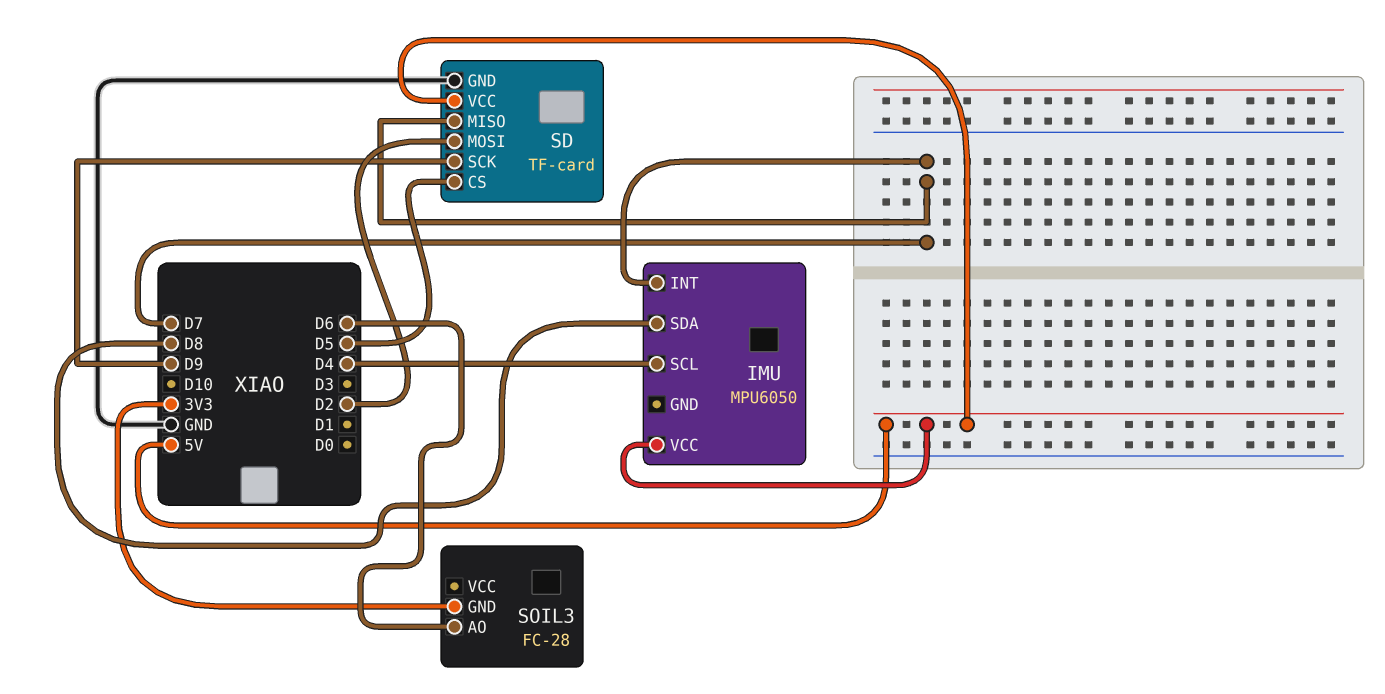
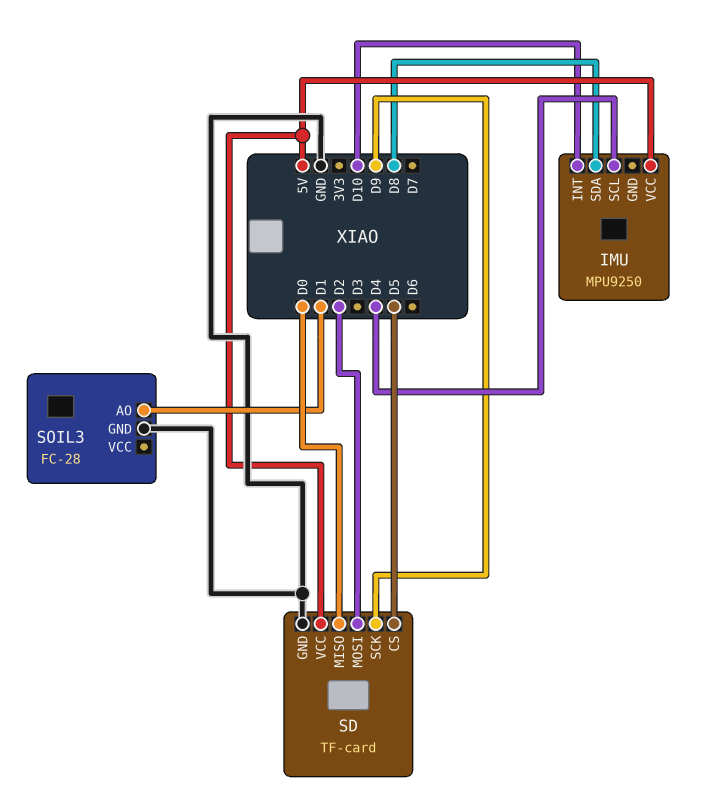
IMU: MPU6050 -> MPU9250
IMU pin INT: D7 -> D10
SD pin MISO: D7 -> D0
SOIL3 pin AO: D6 -> D1
SOIL3 pin GND: 3V3 -> GND

